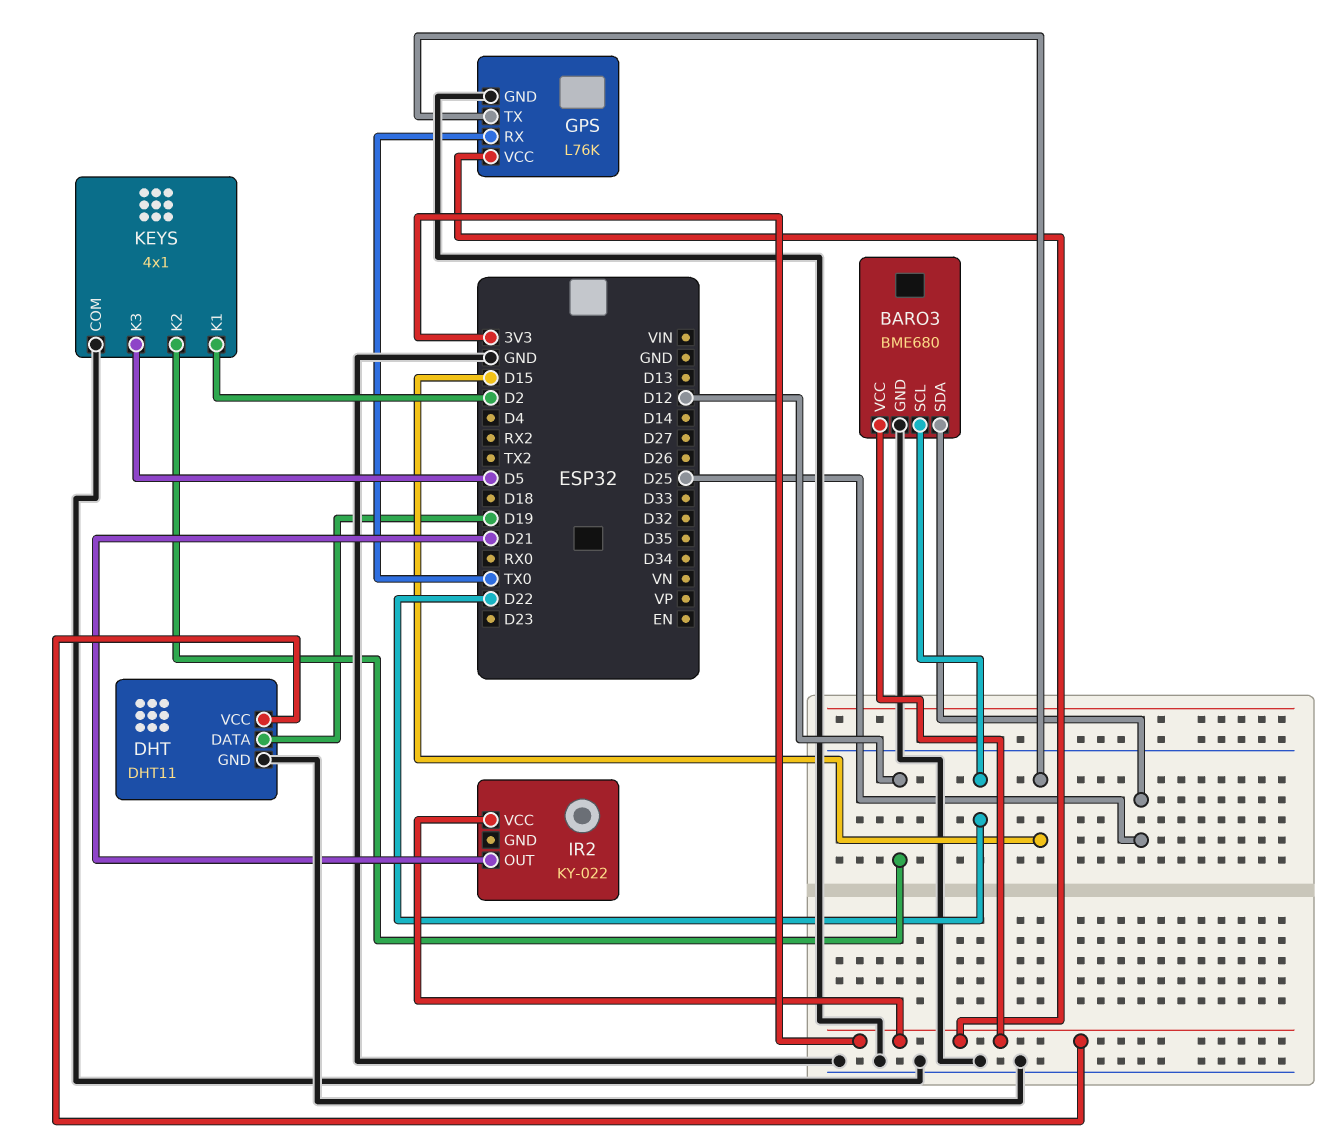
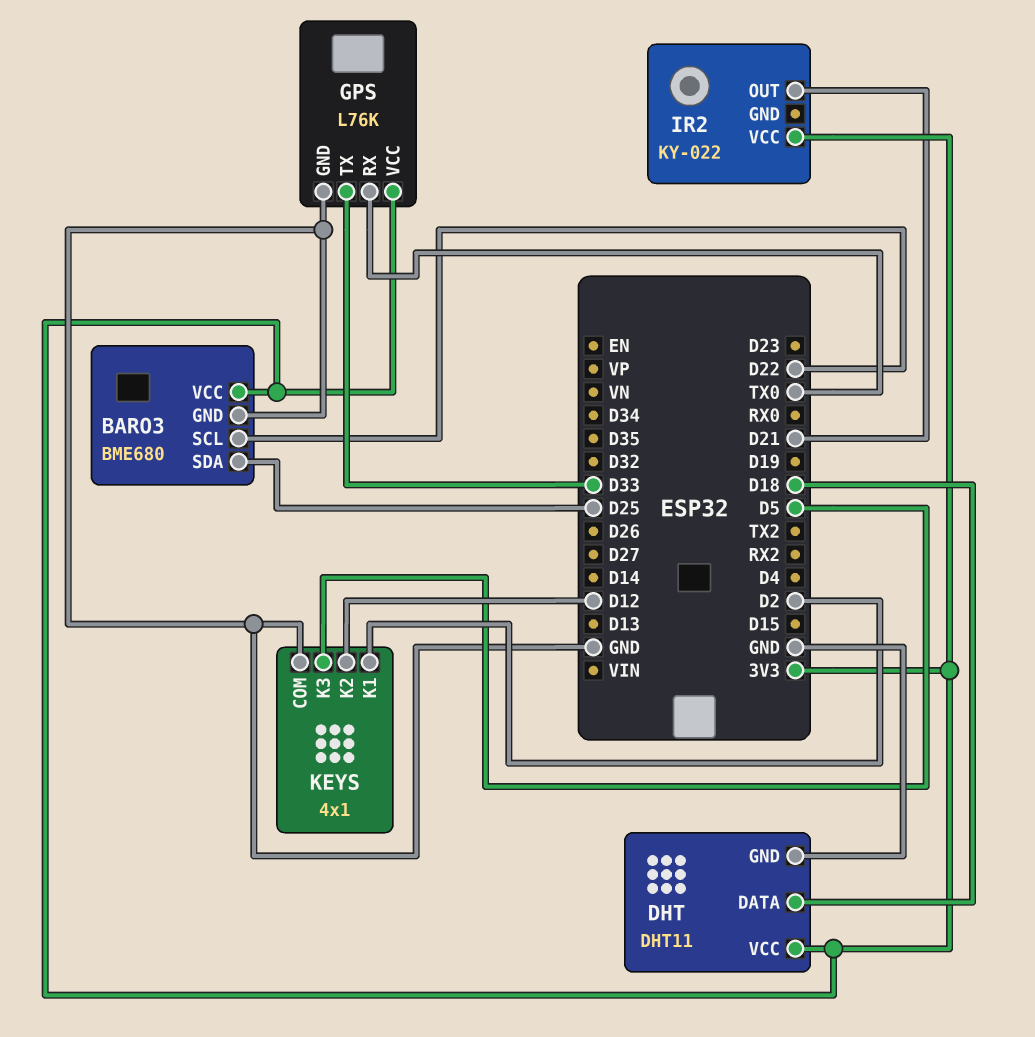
DHT pin DATA: D19 -> D18
GPS pin TX: D15 -> D33

